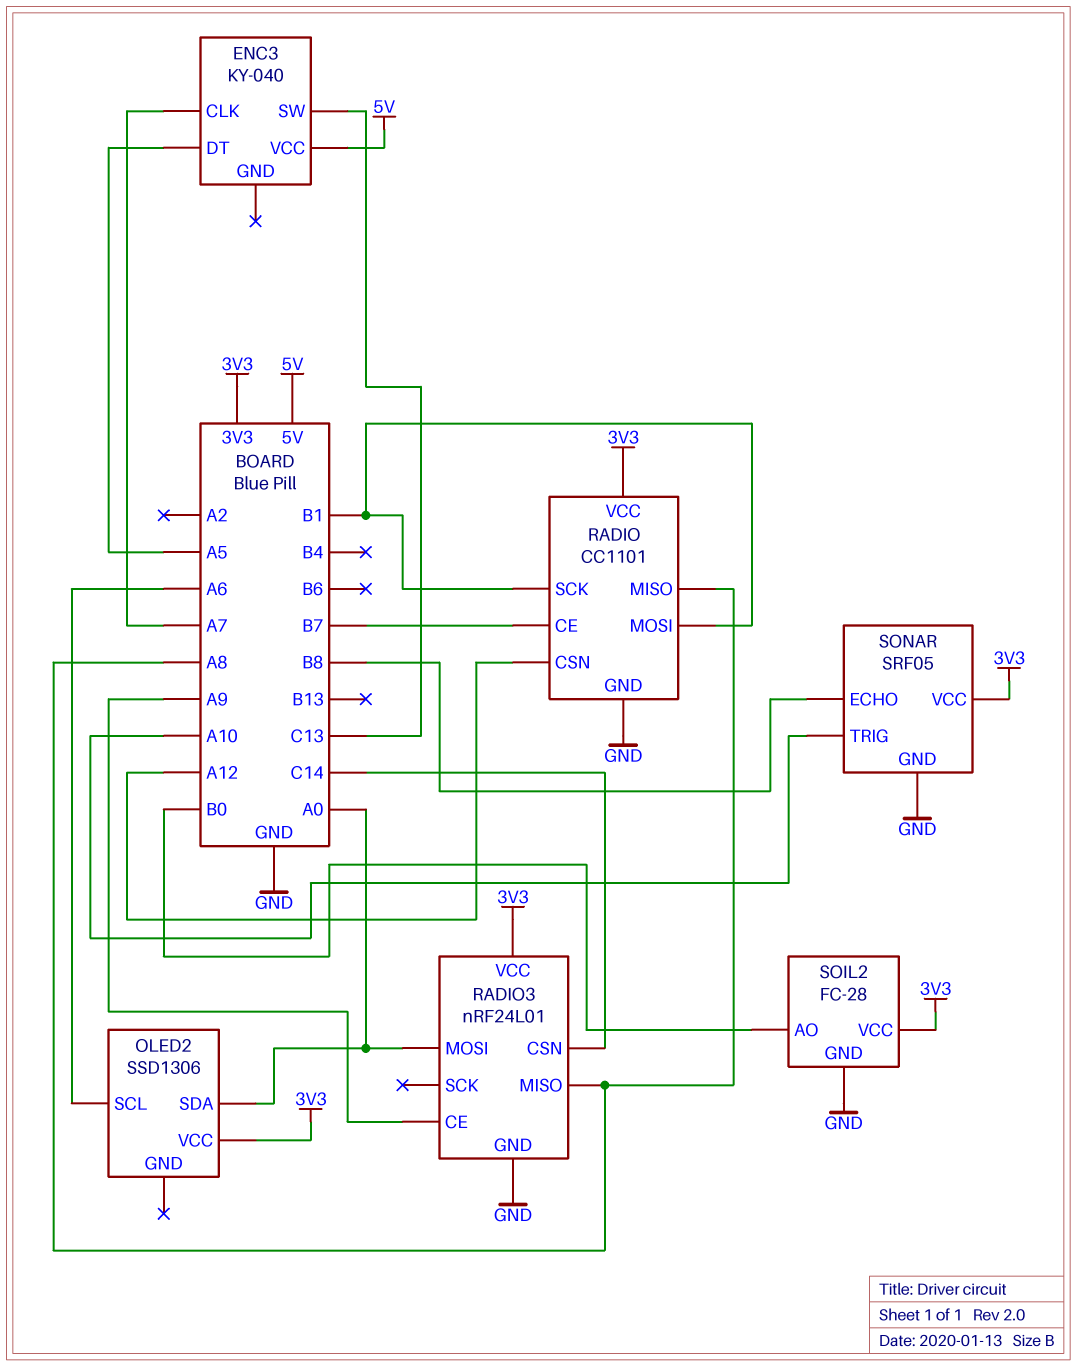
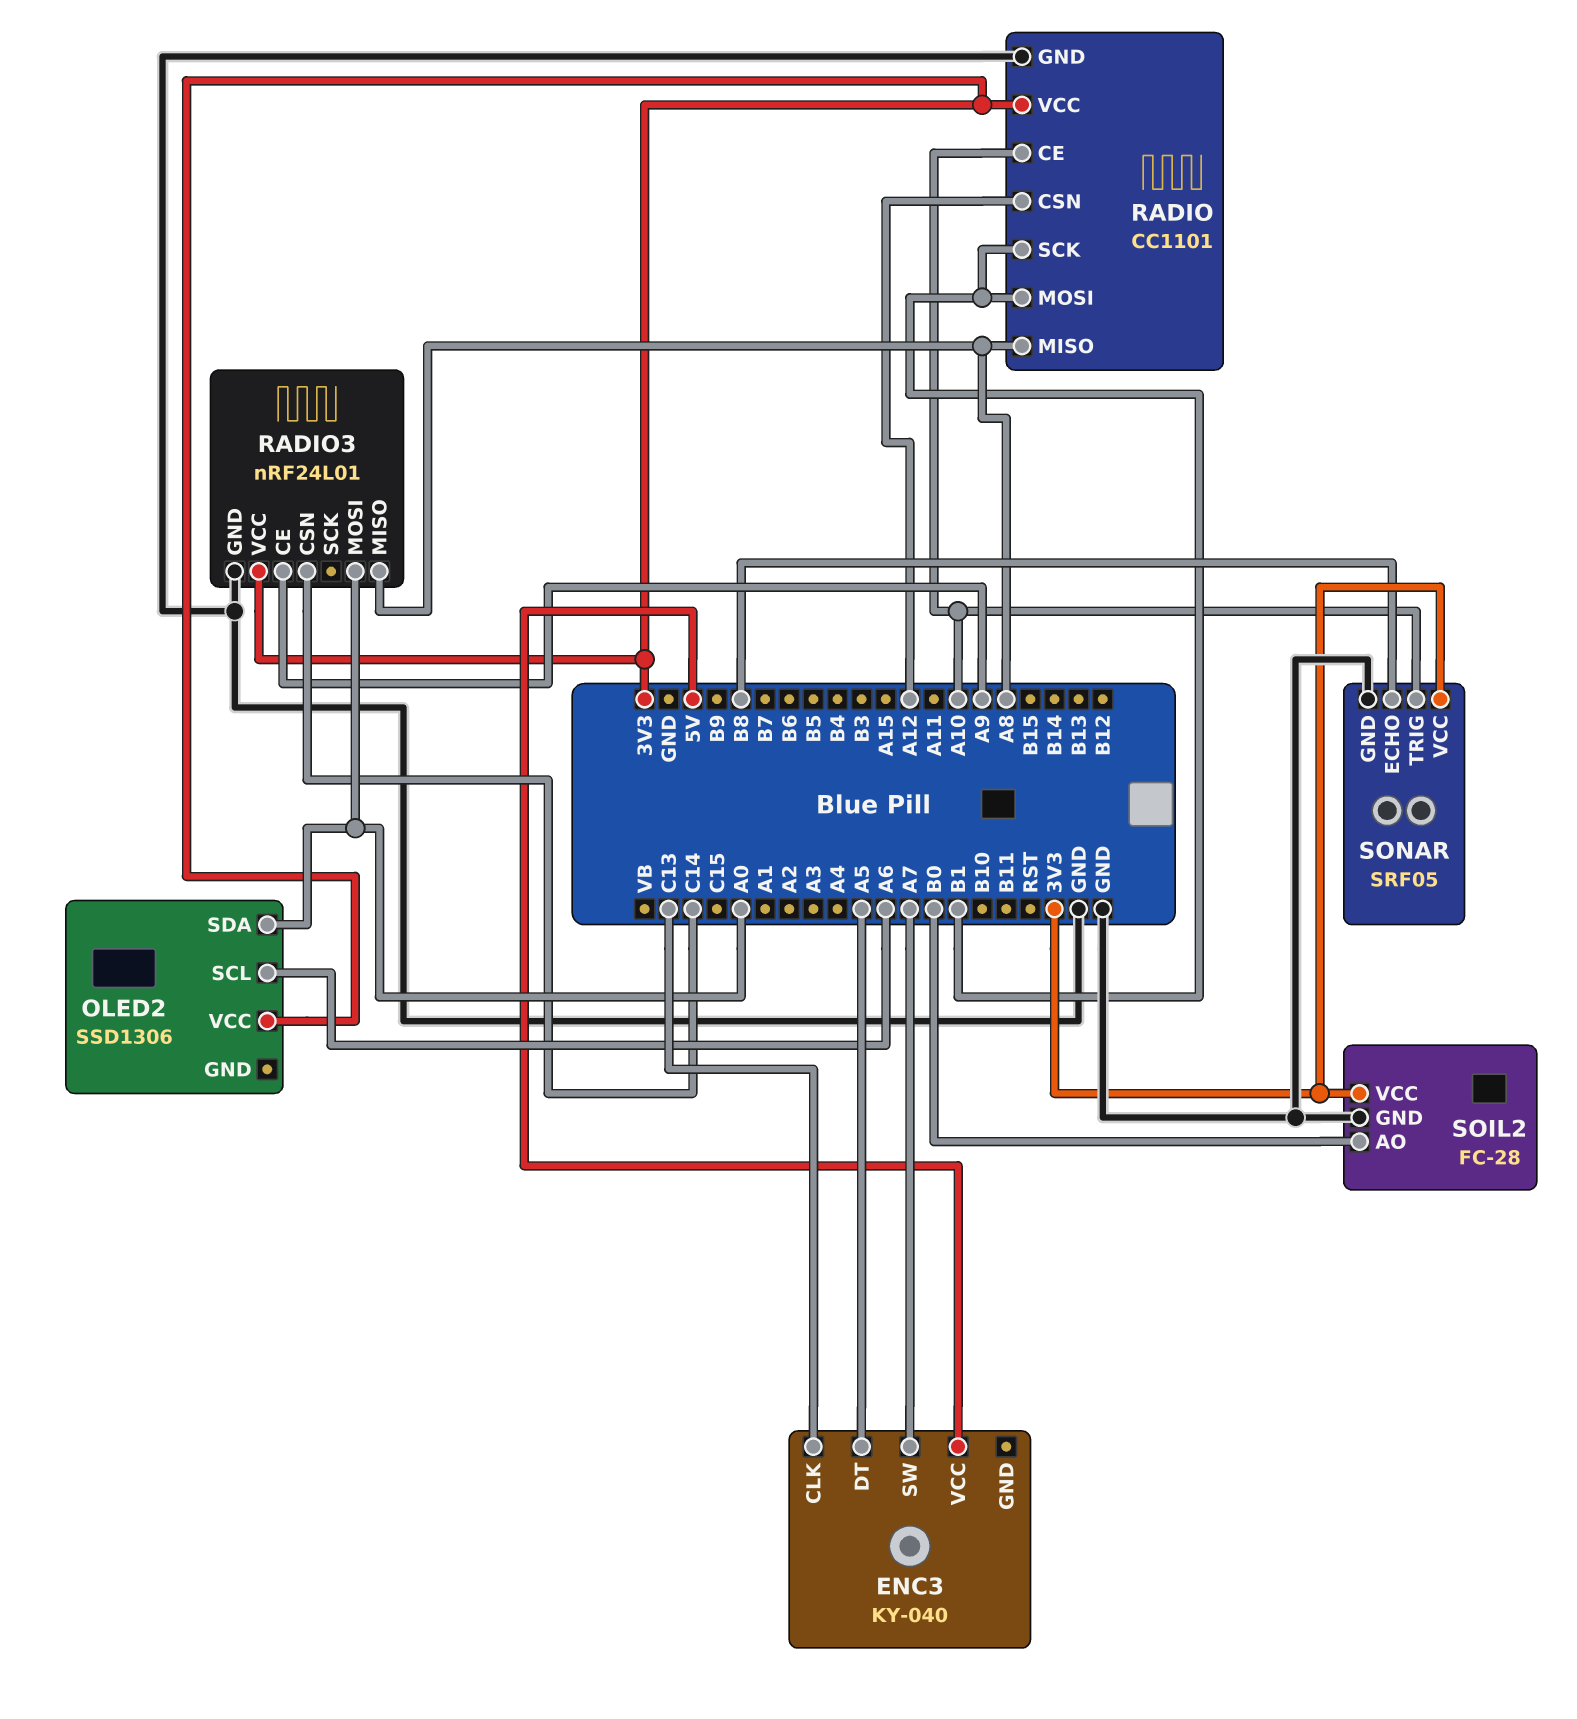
ENC3 pin CLK: A7 -> C13
ENC3 pin SW: C13 -> A7
RADIO pin CE: B7 -> A10

